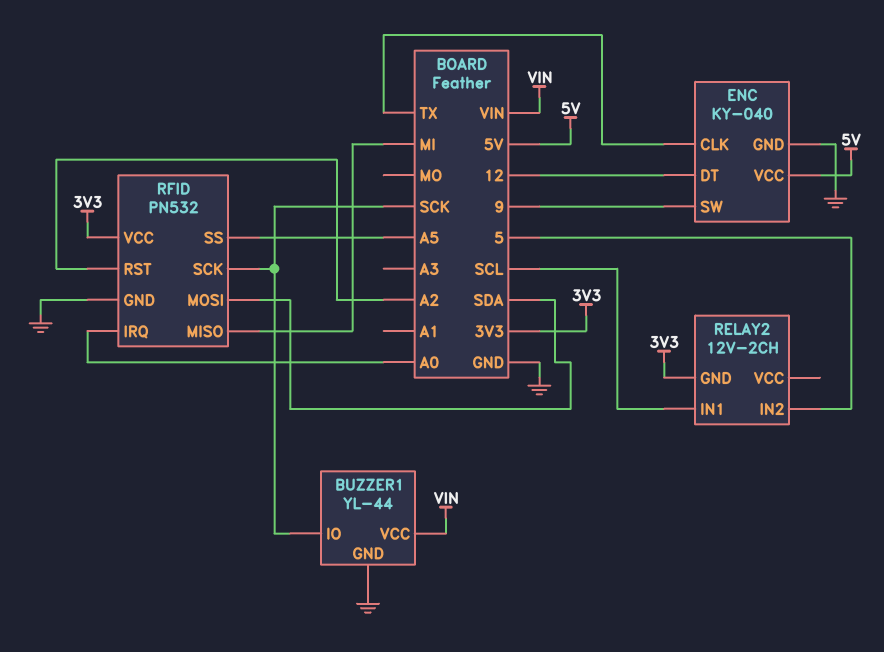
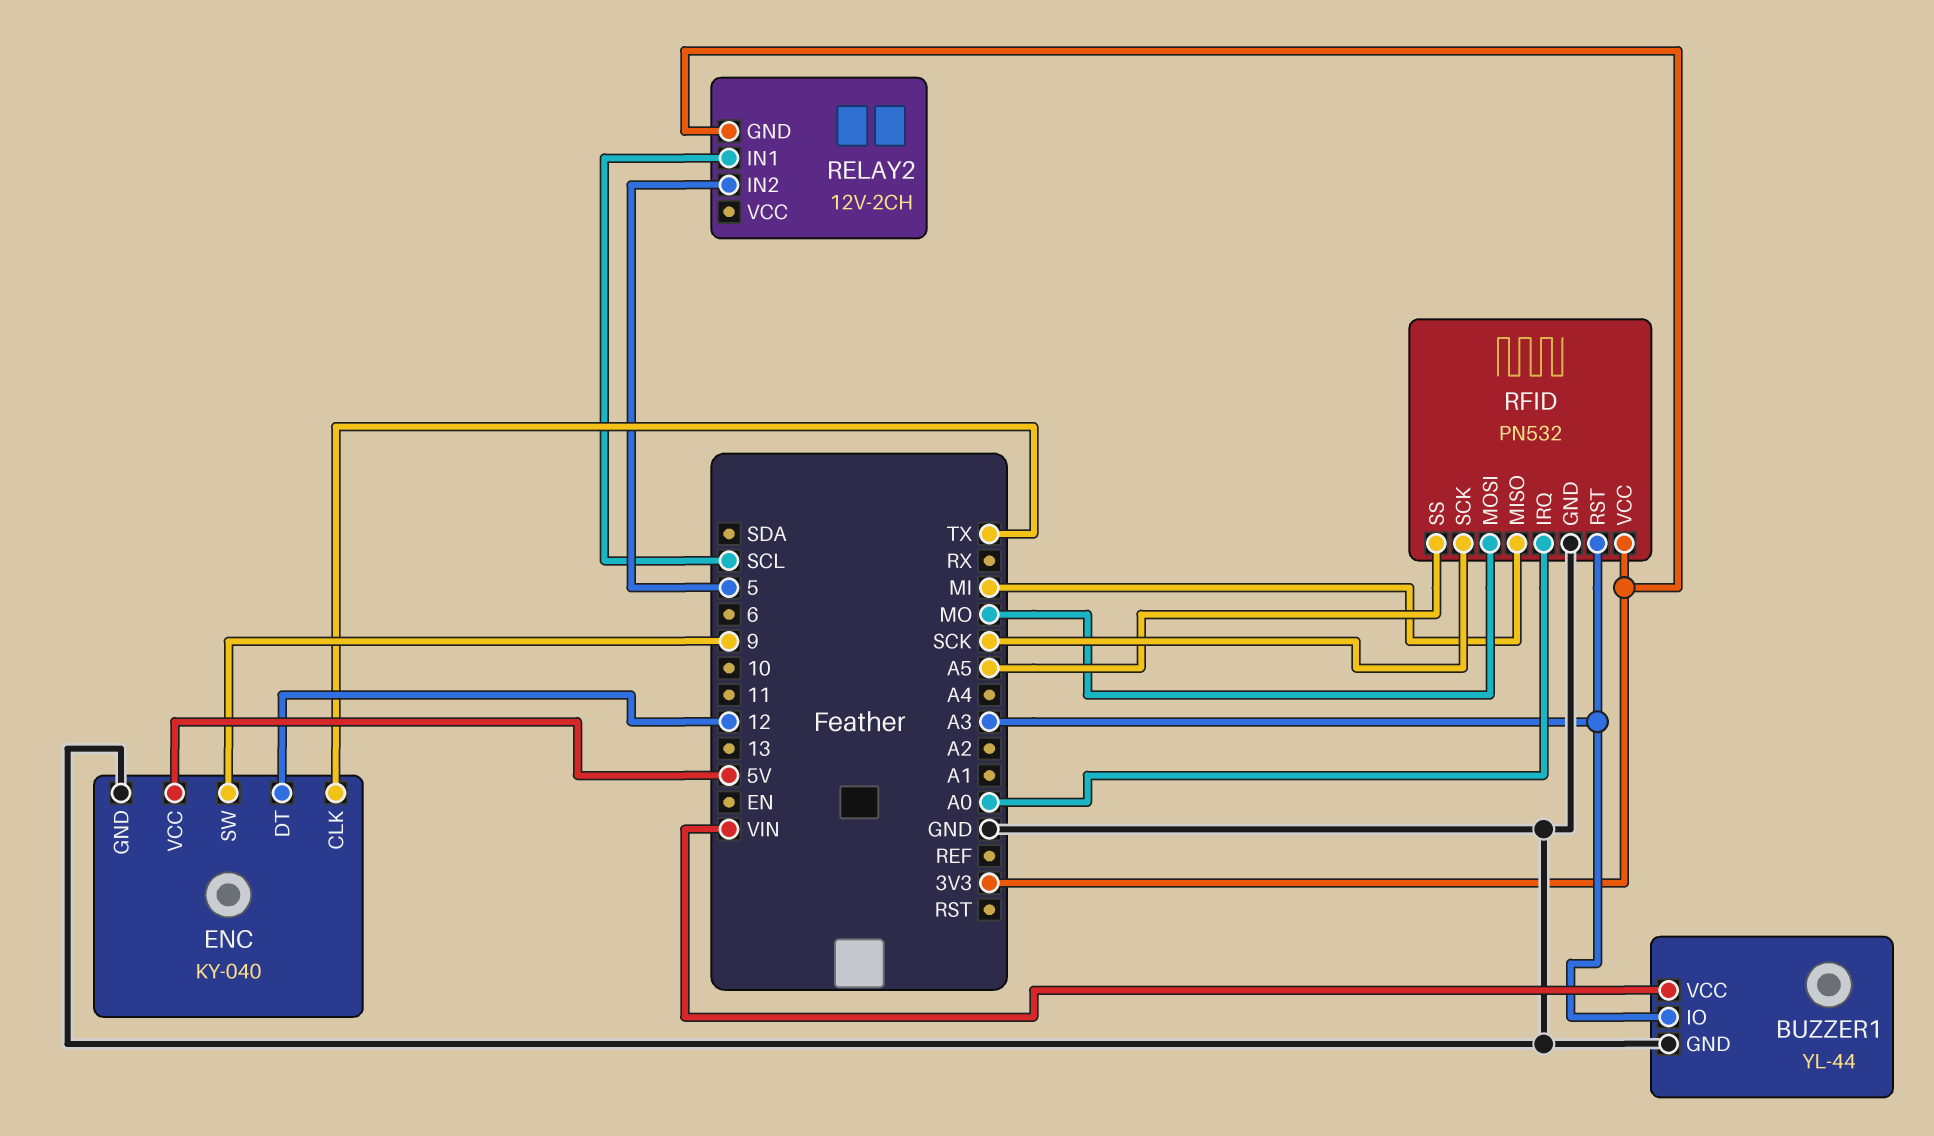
BUZZER1 pin IO: SCK -> A3
RFID pin MOSI: SDA -> MO
RFID pin RST: A2 -> A3

